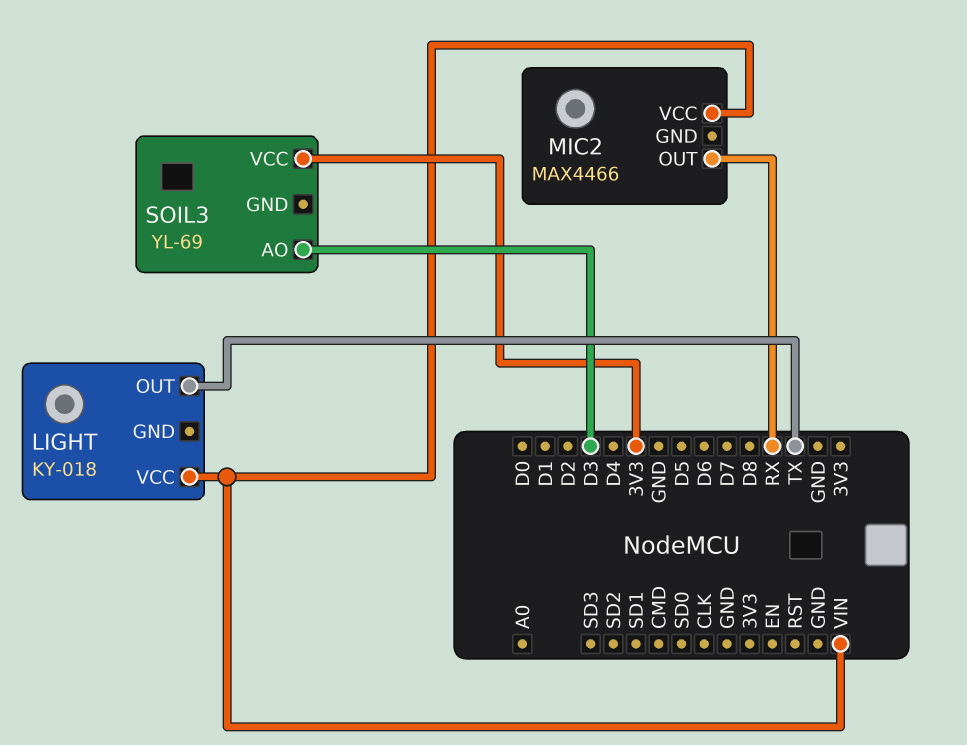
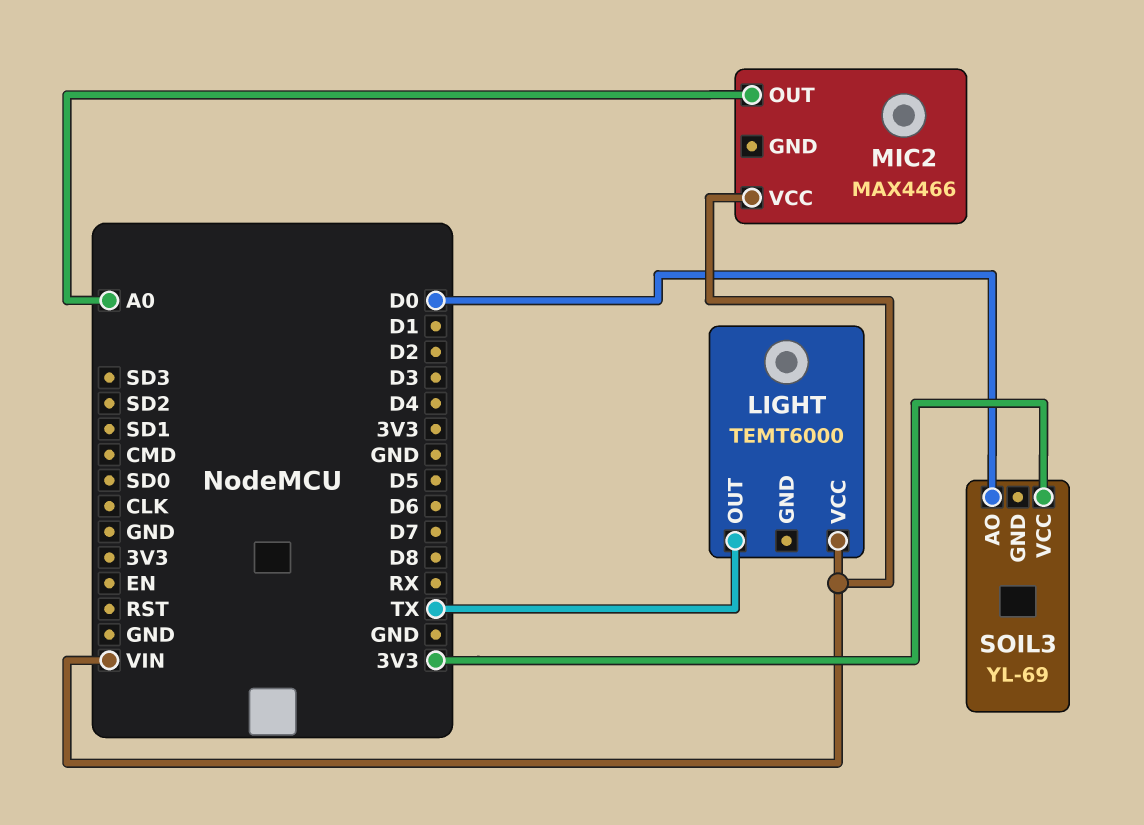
LIGHT: KY-018 -> TEMT6000
MIC2 pin OUT: RX -> A0
SOIL3 pin AO: D3 -> D0

